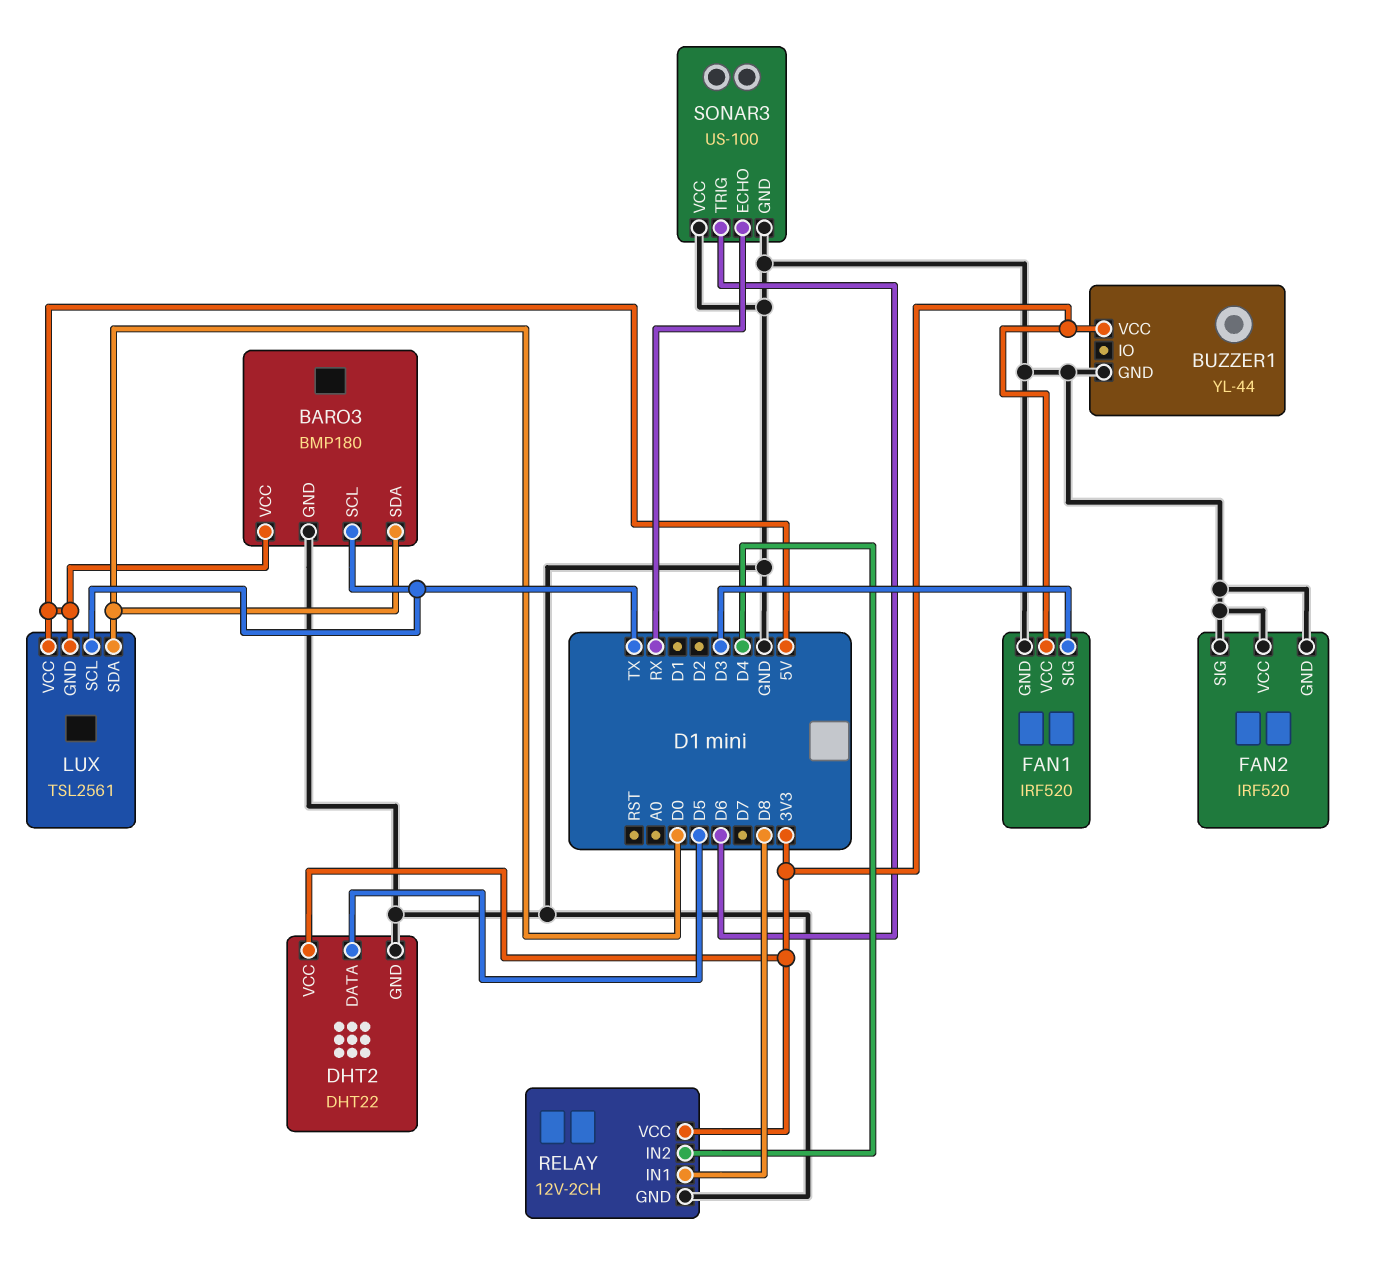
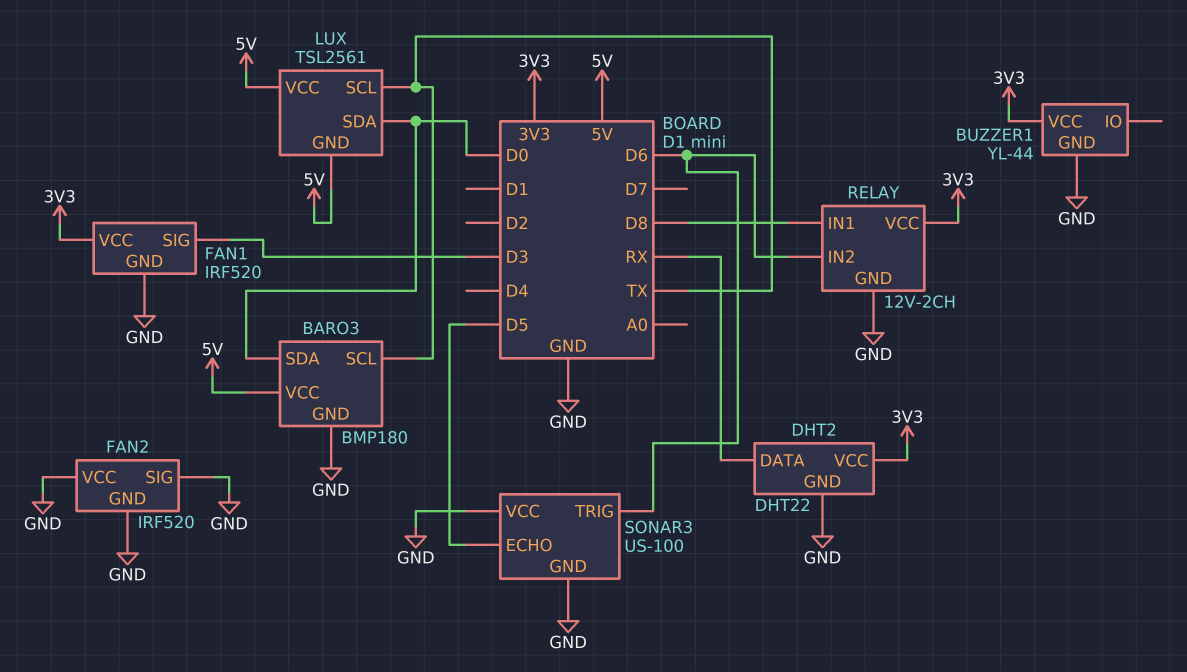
DHT2 pin DATA: D5 -> RX
RELAY pin IN2: D4 -> D6
SONAR3 pin ECHO: RX -> D5

